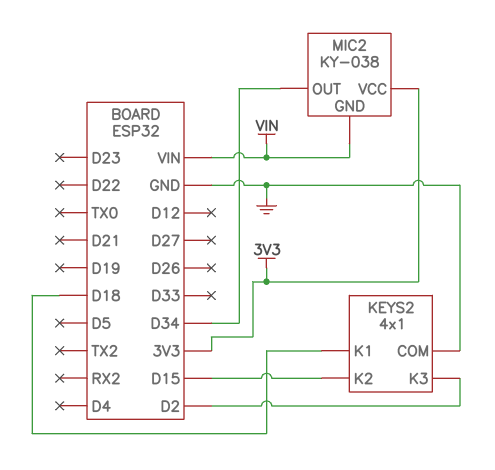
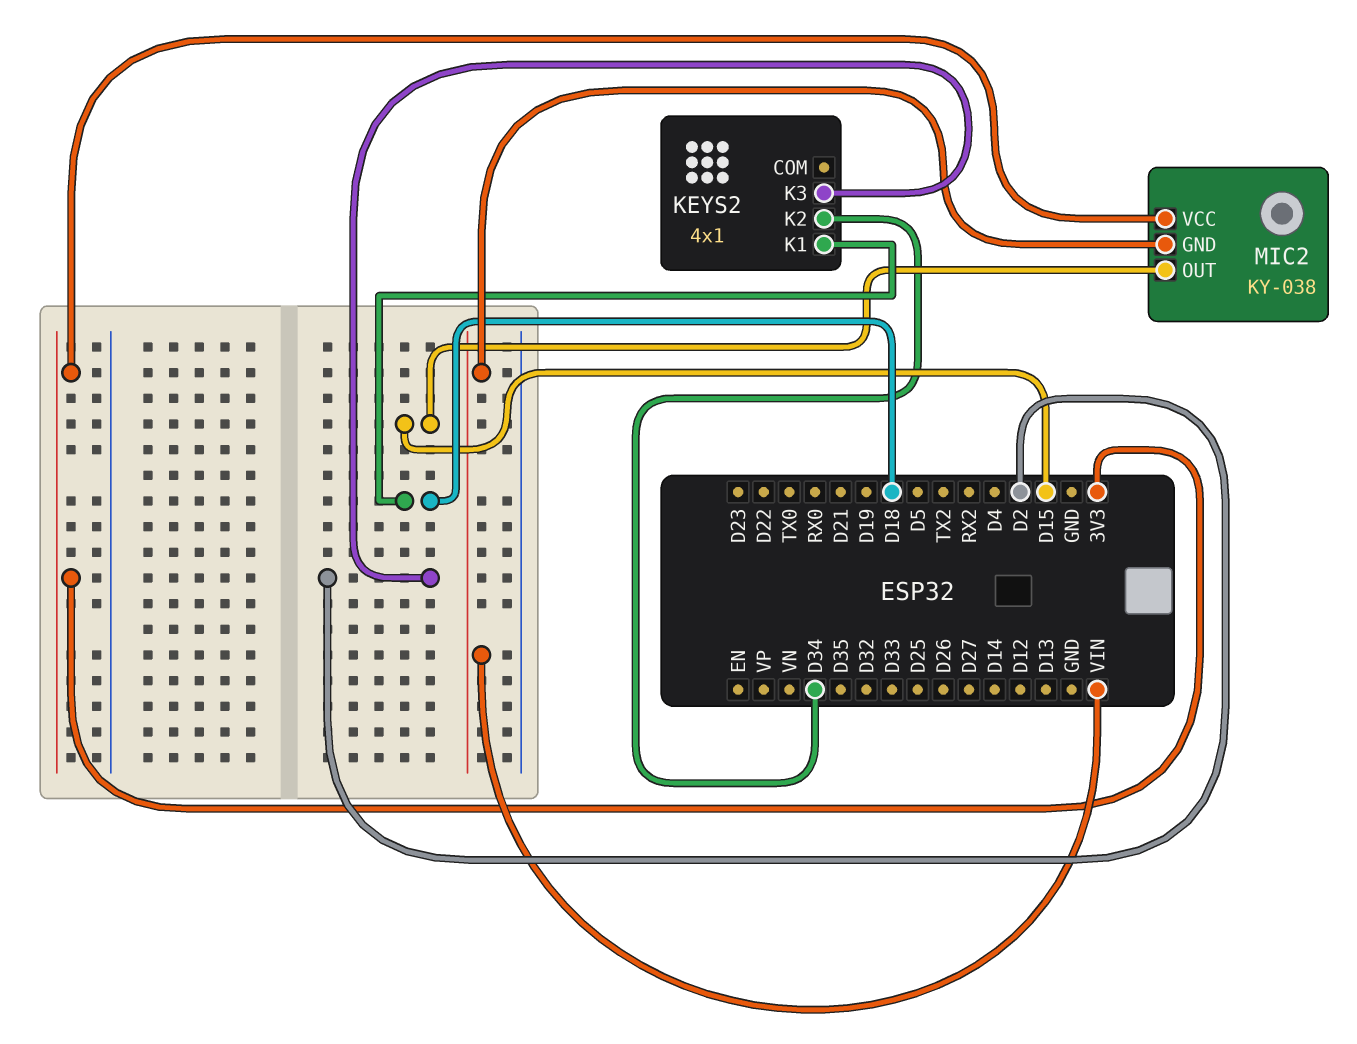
KEYS2 pin COM: GND -> none
KEYS2 pin K2: D15 -> D34
MIC2 pin OUT: D34 -> D15

